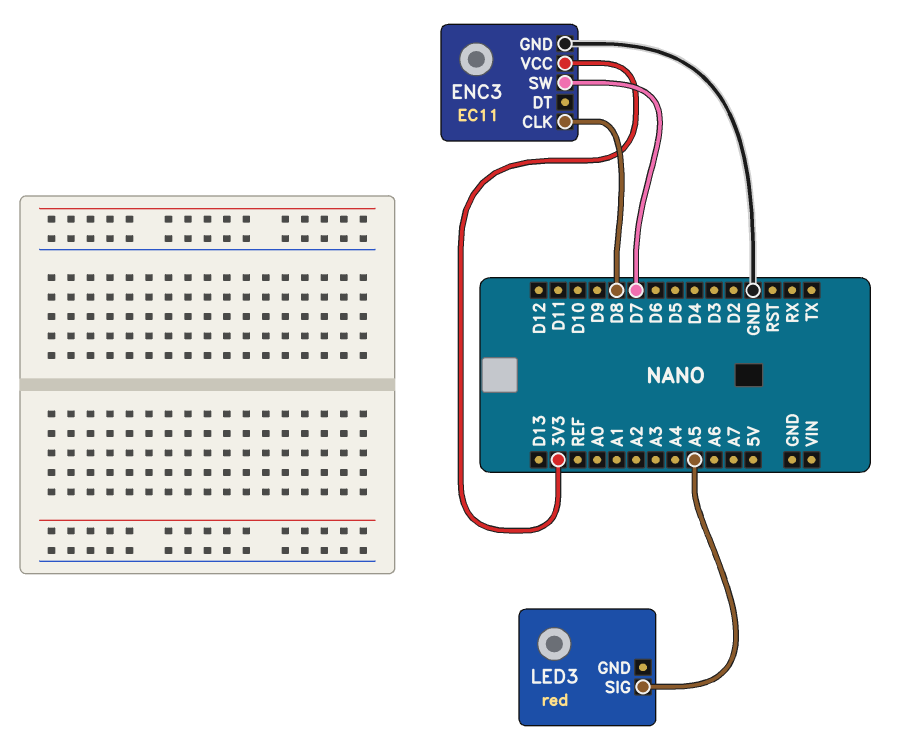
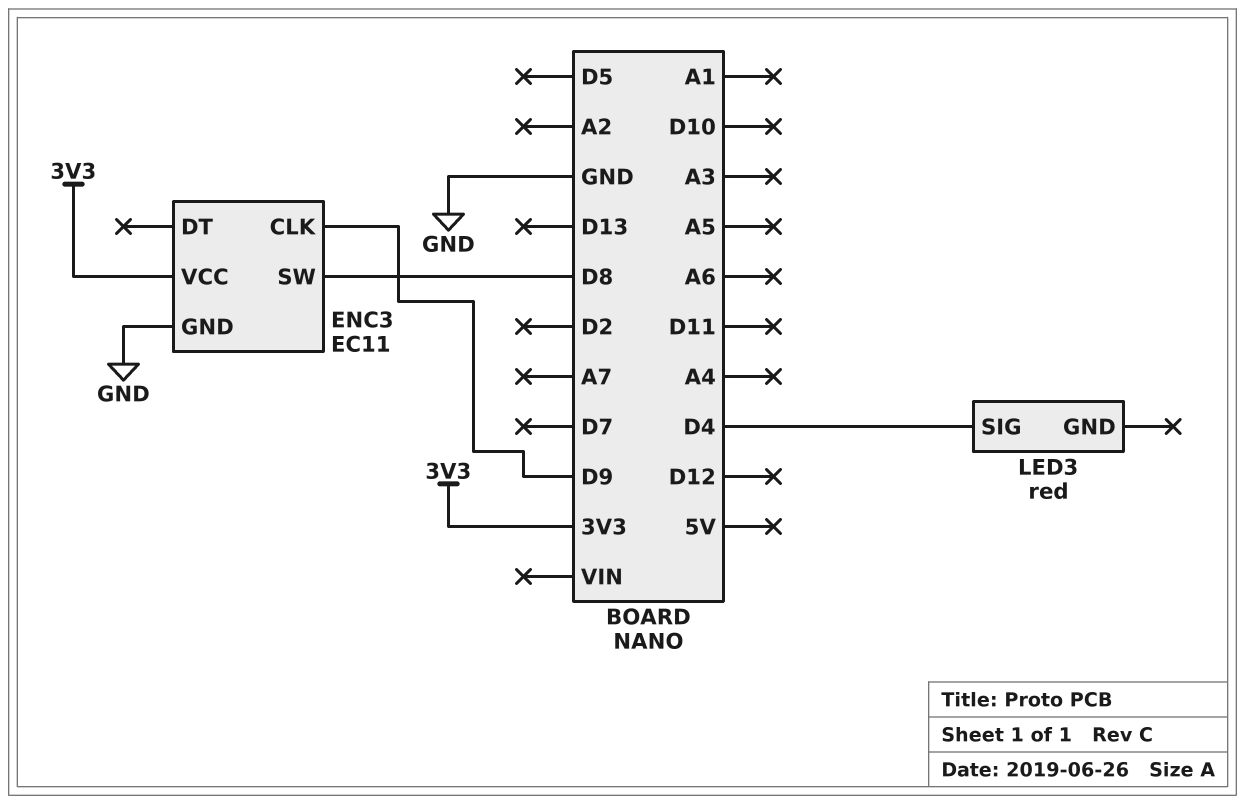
ENC3 pin CLK: D8 -> D9
ENC3 pin SW: D7 -> D8
LED3 pin SIG: A5 -> D4

